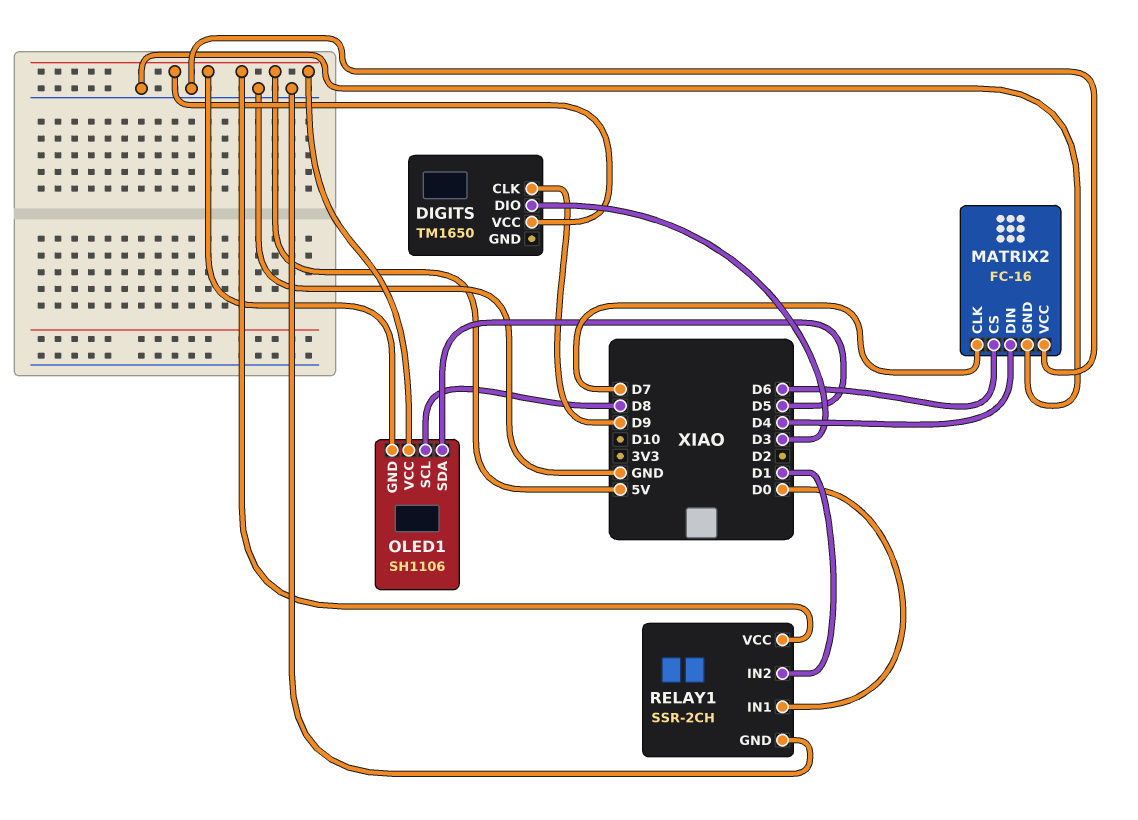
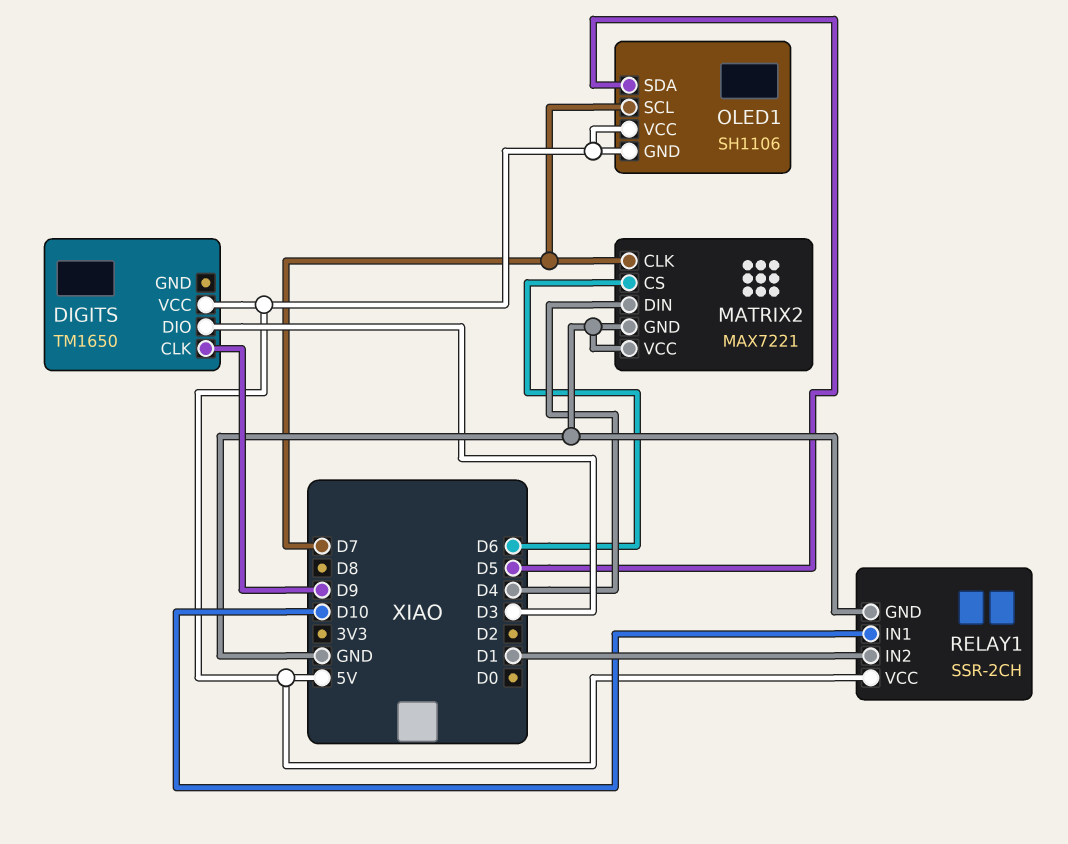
MATRIX2: FC-16 -> MAX7221
OLED1 pin SCL: D8 -> D7
RELAY1 pin IN1: D0 -> D10

